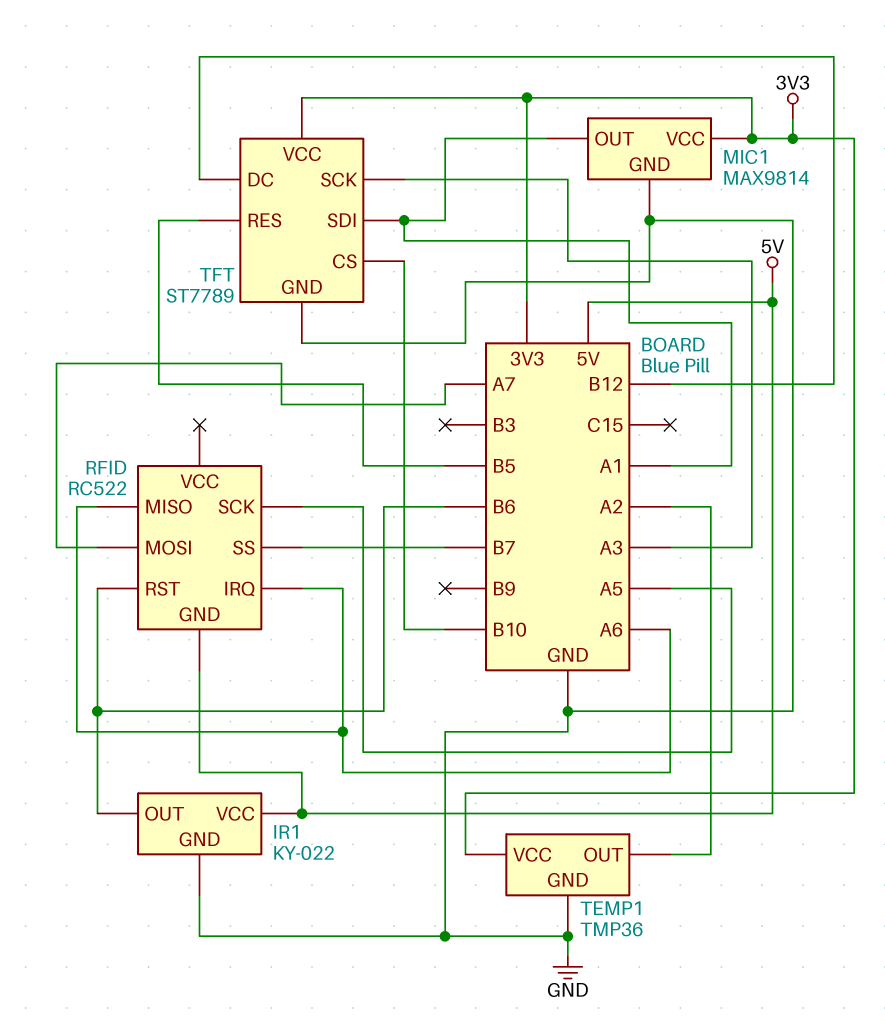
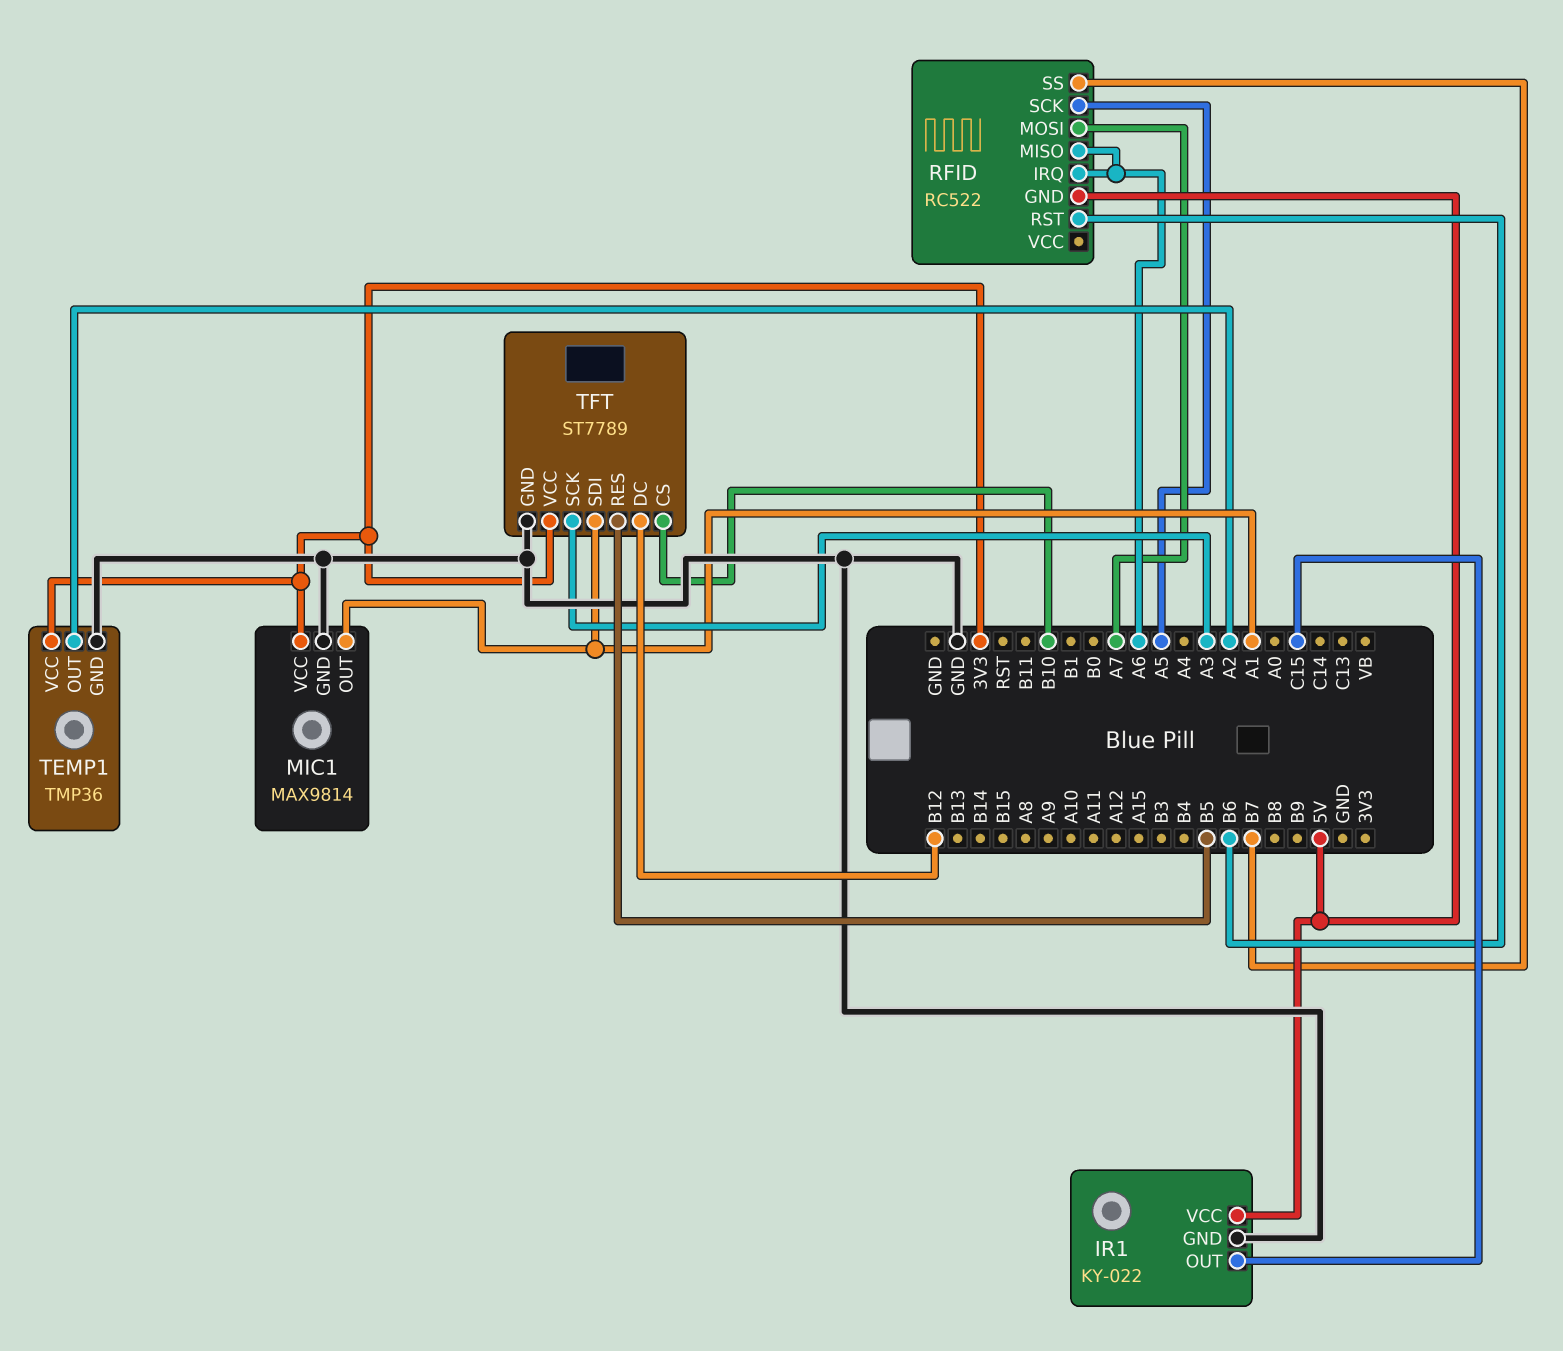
IR1 pin OUT: B6 -> C15

